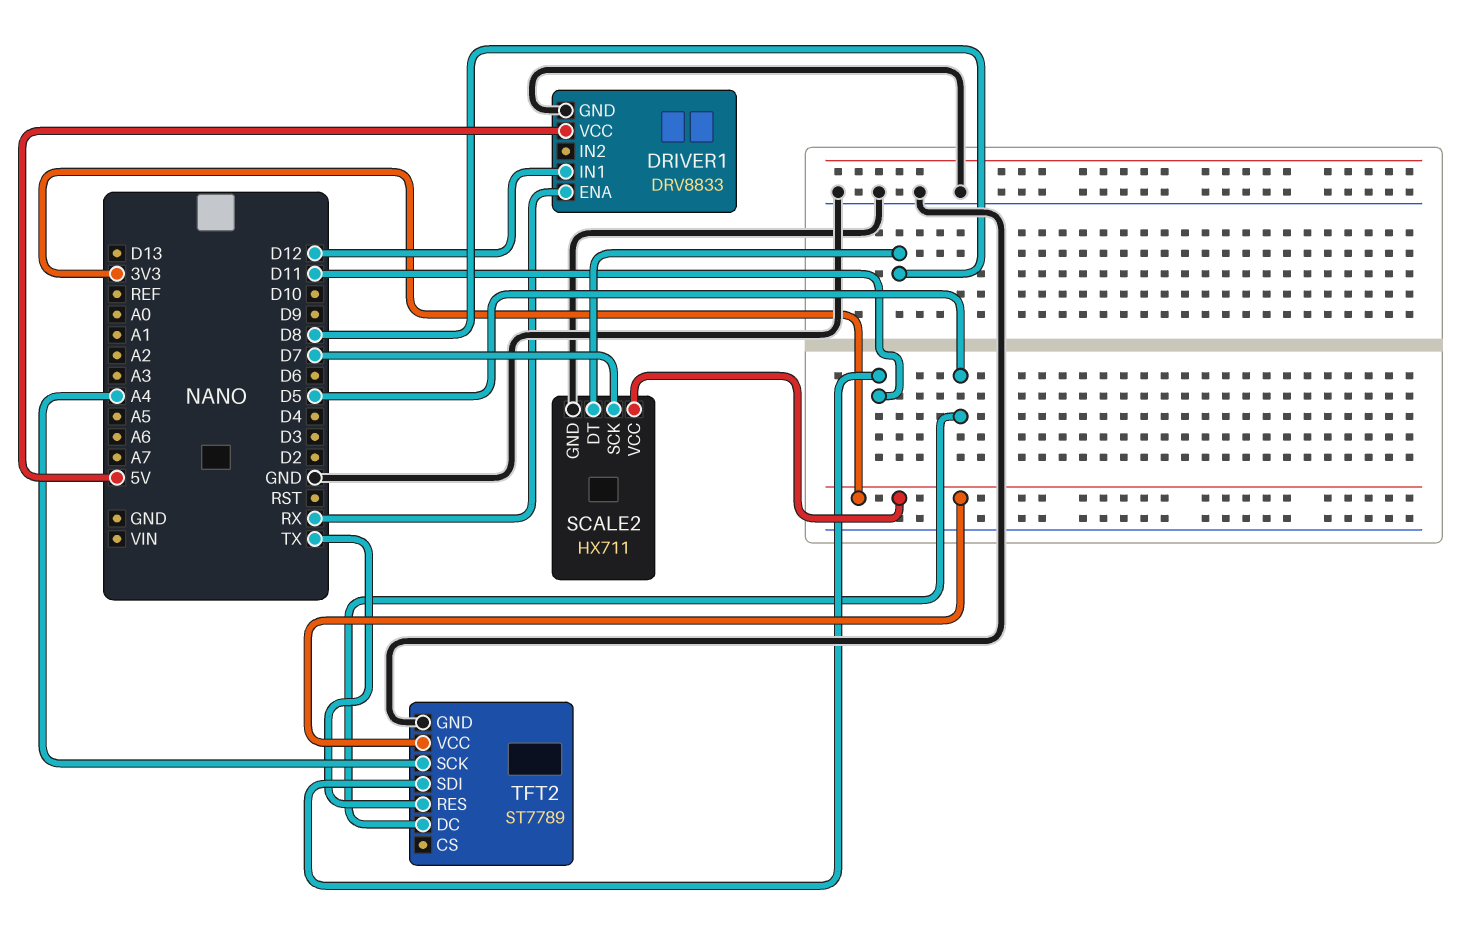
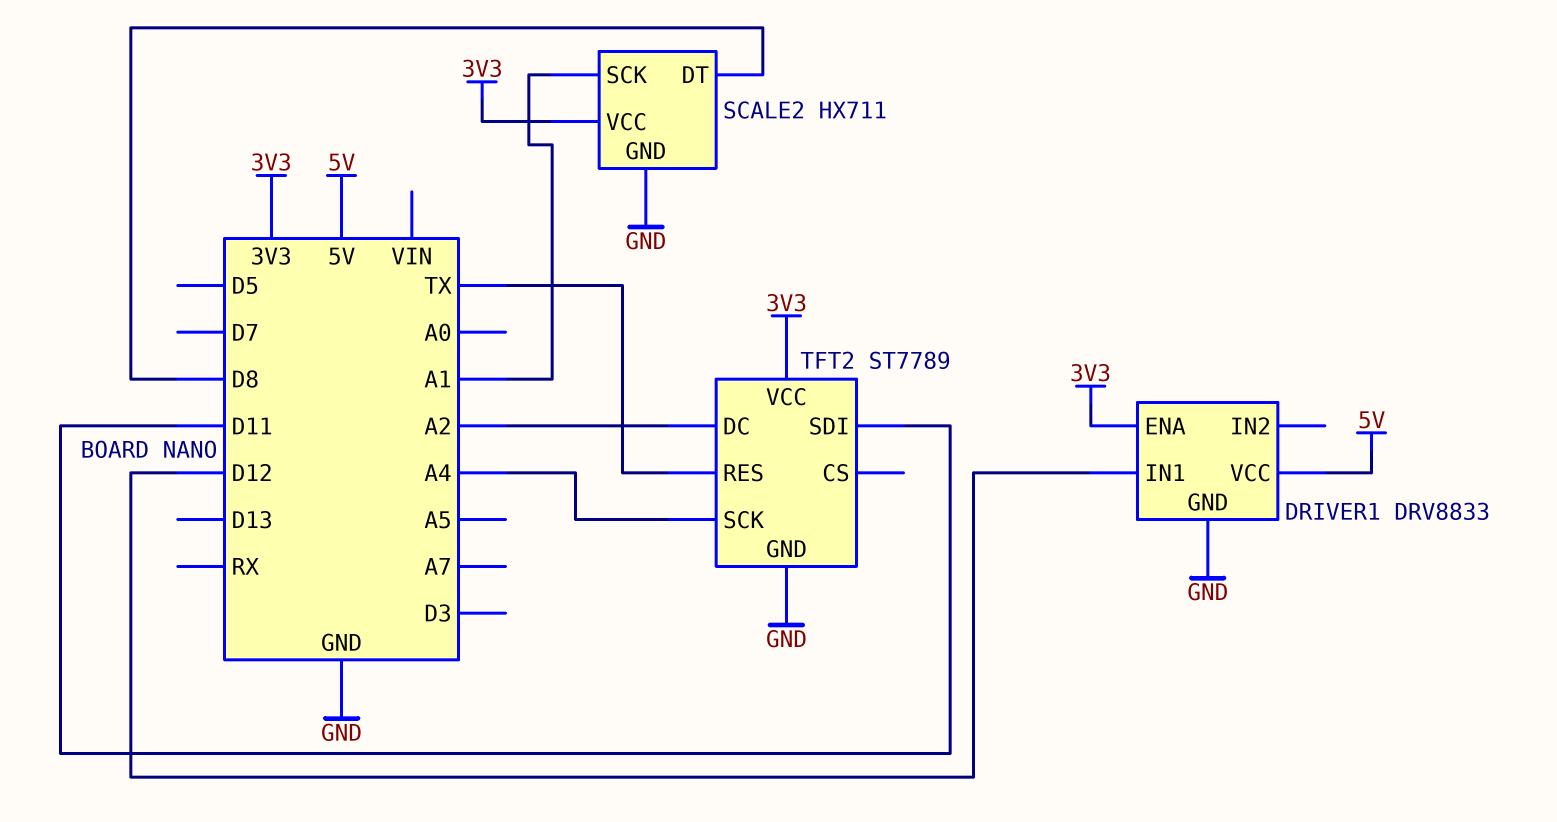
DRIVER1 pin ENA: RX -> 3V3
SCALE2 pin SCK: D7 -> A1
TFT2 pin DC: D5 -> A2

